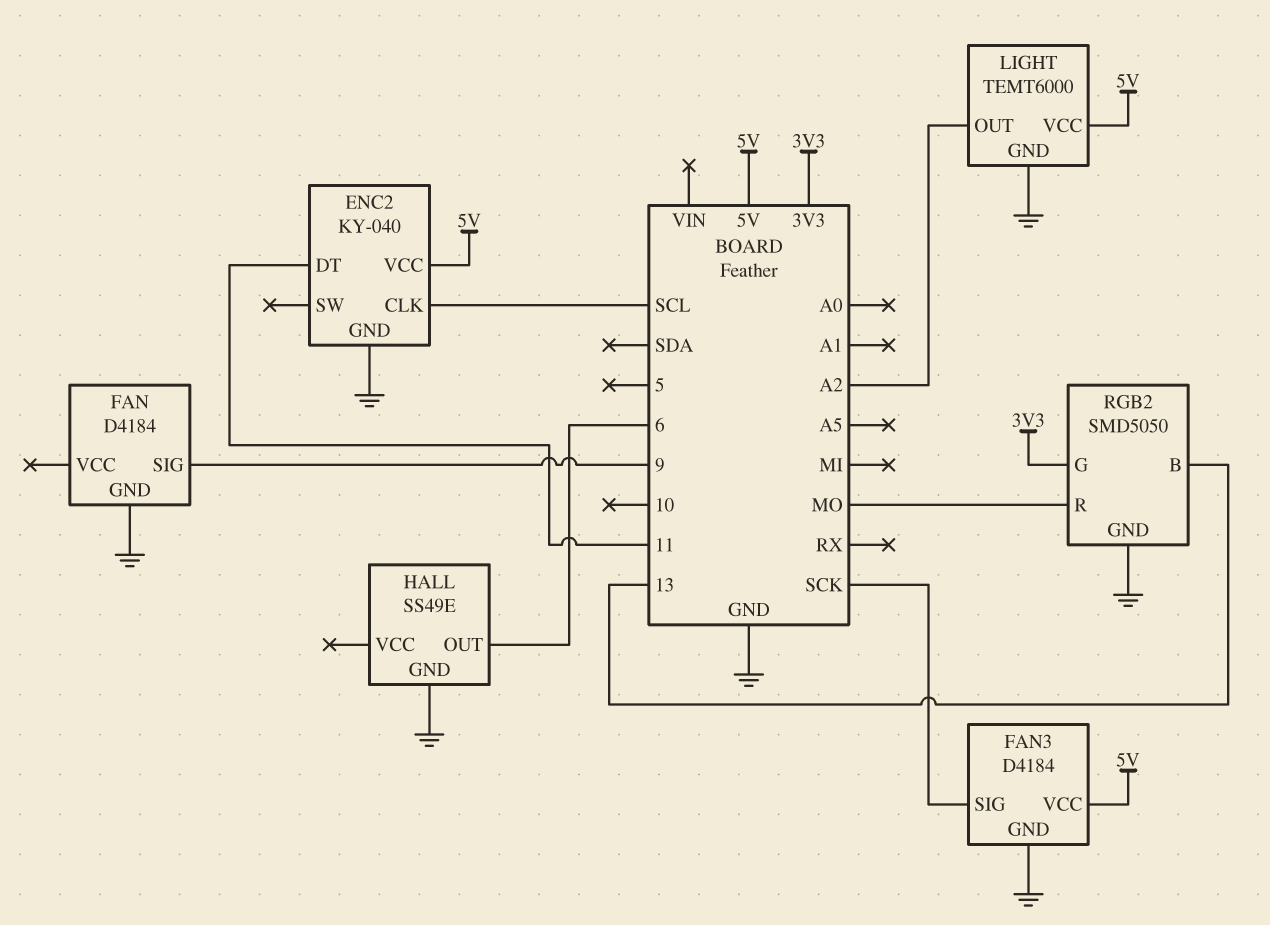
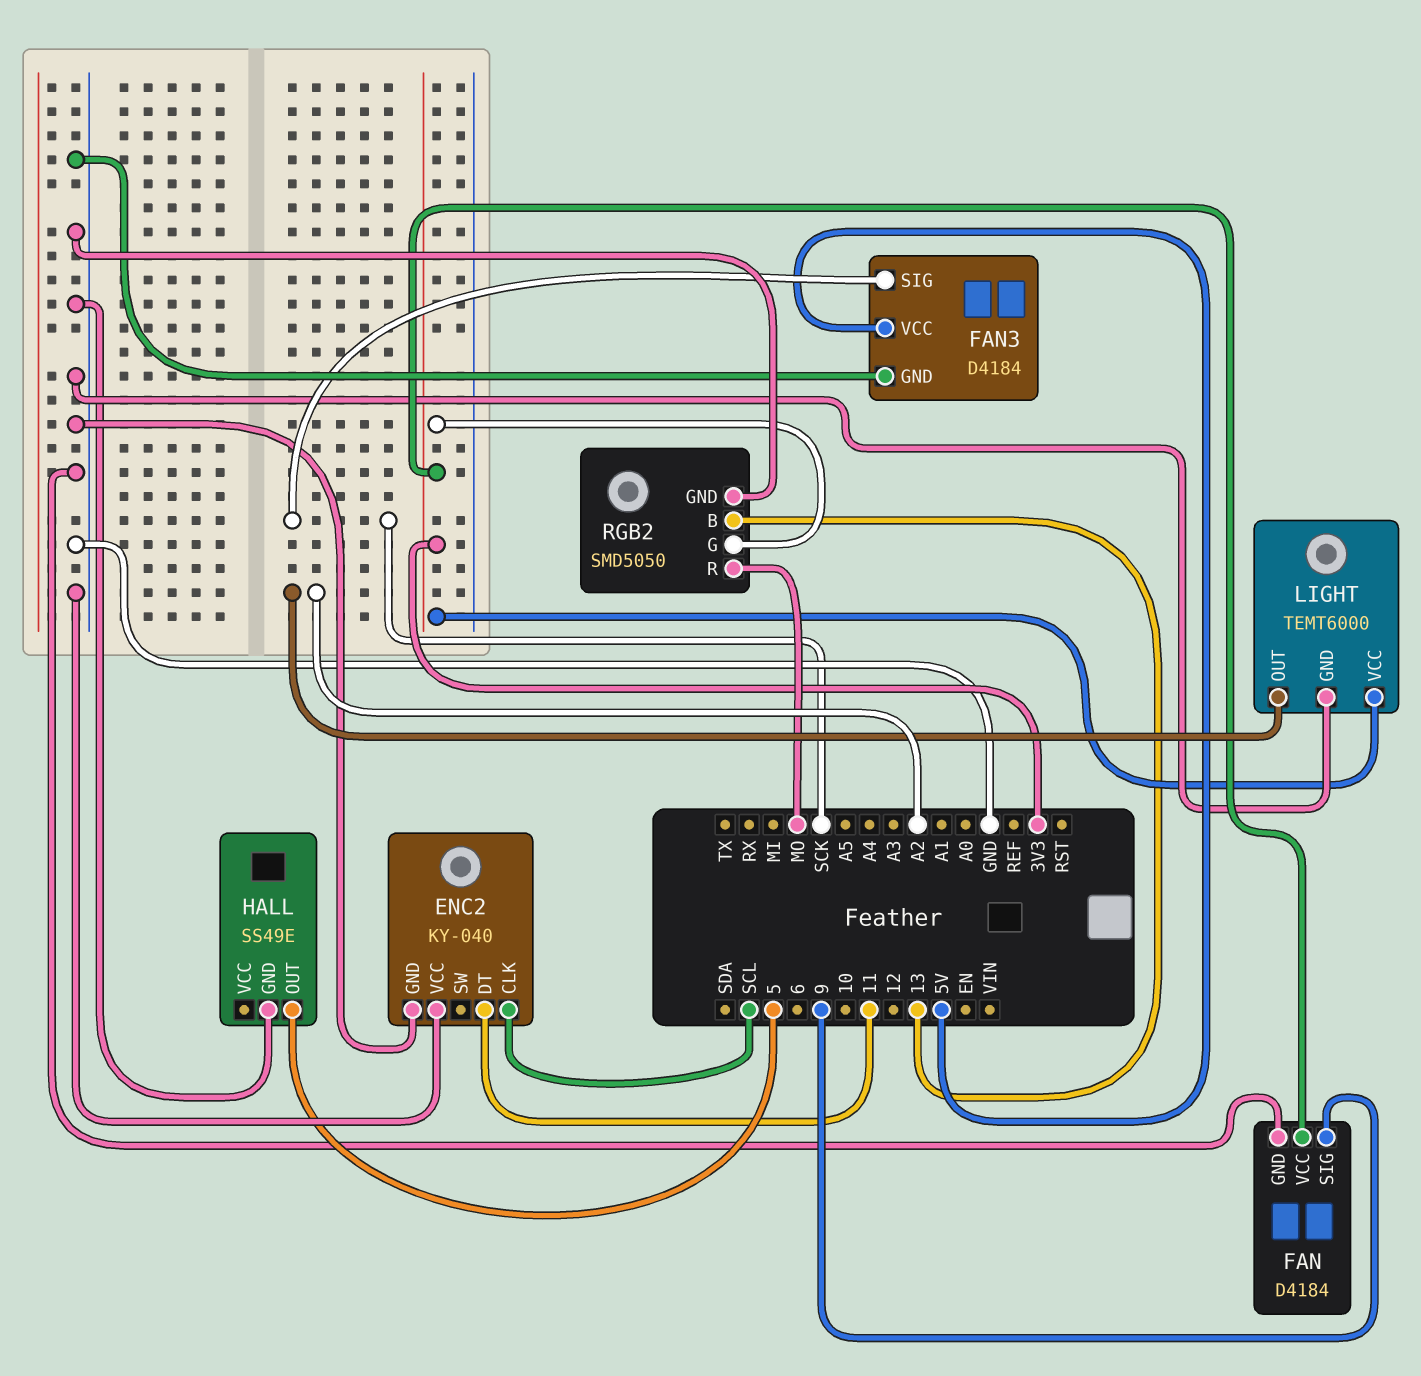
ENC2 pin VCC: 5V -> GND
FAN pin VCC: none -> 3V3
HALL pin OUT: 6 -> 5
LIGHT pin VCC: 5V -> 3V3

